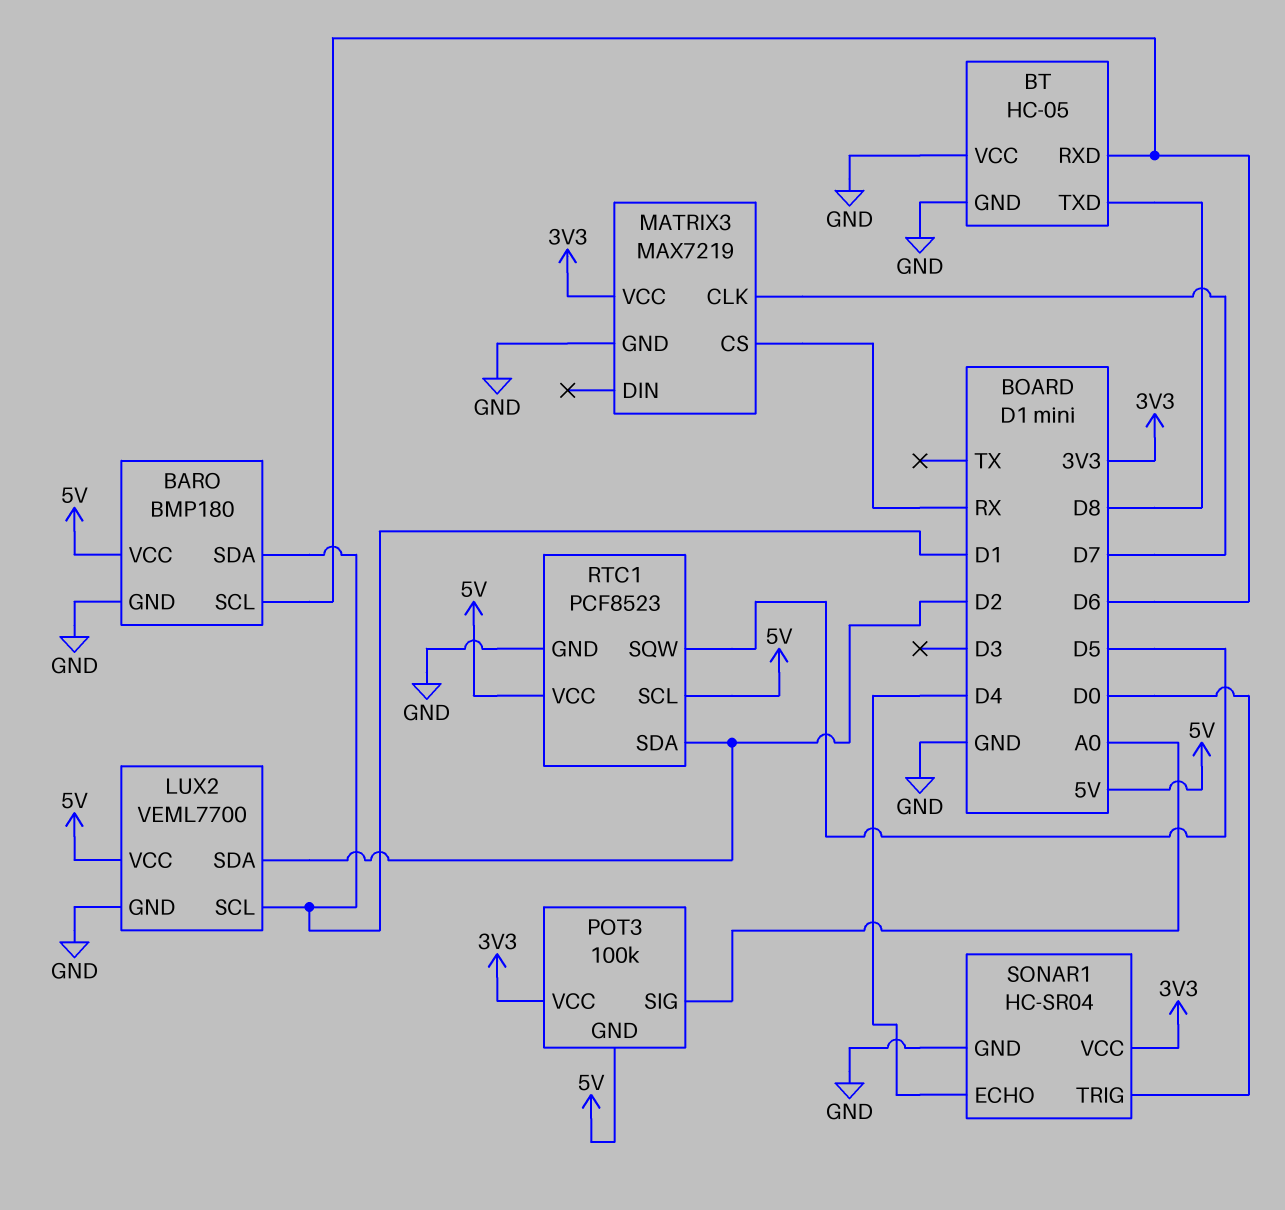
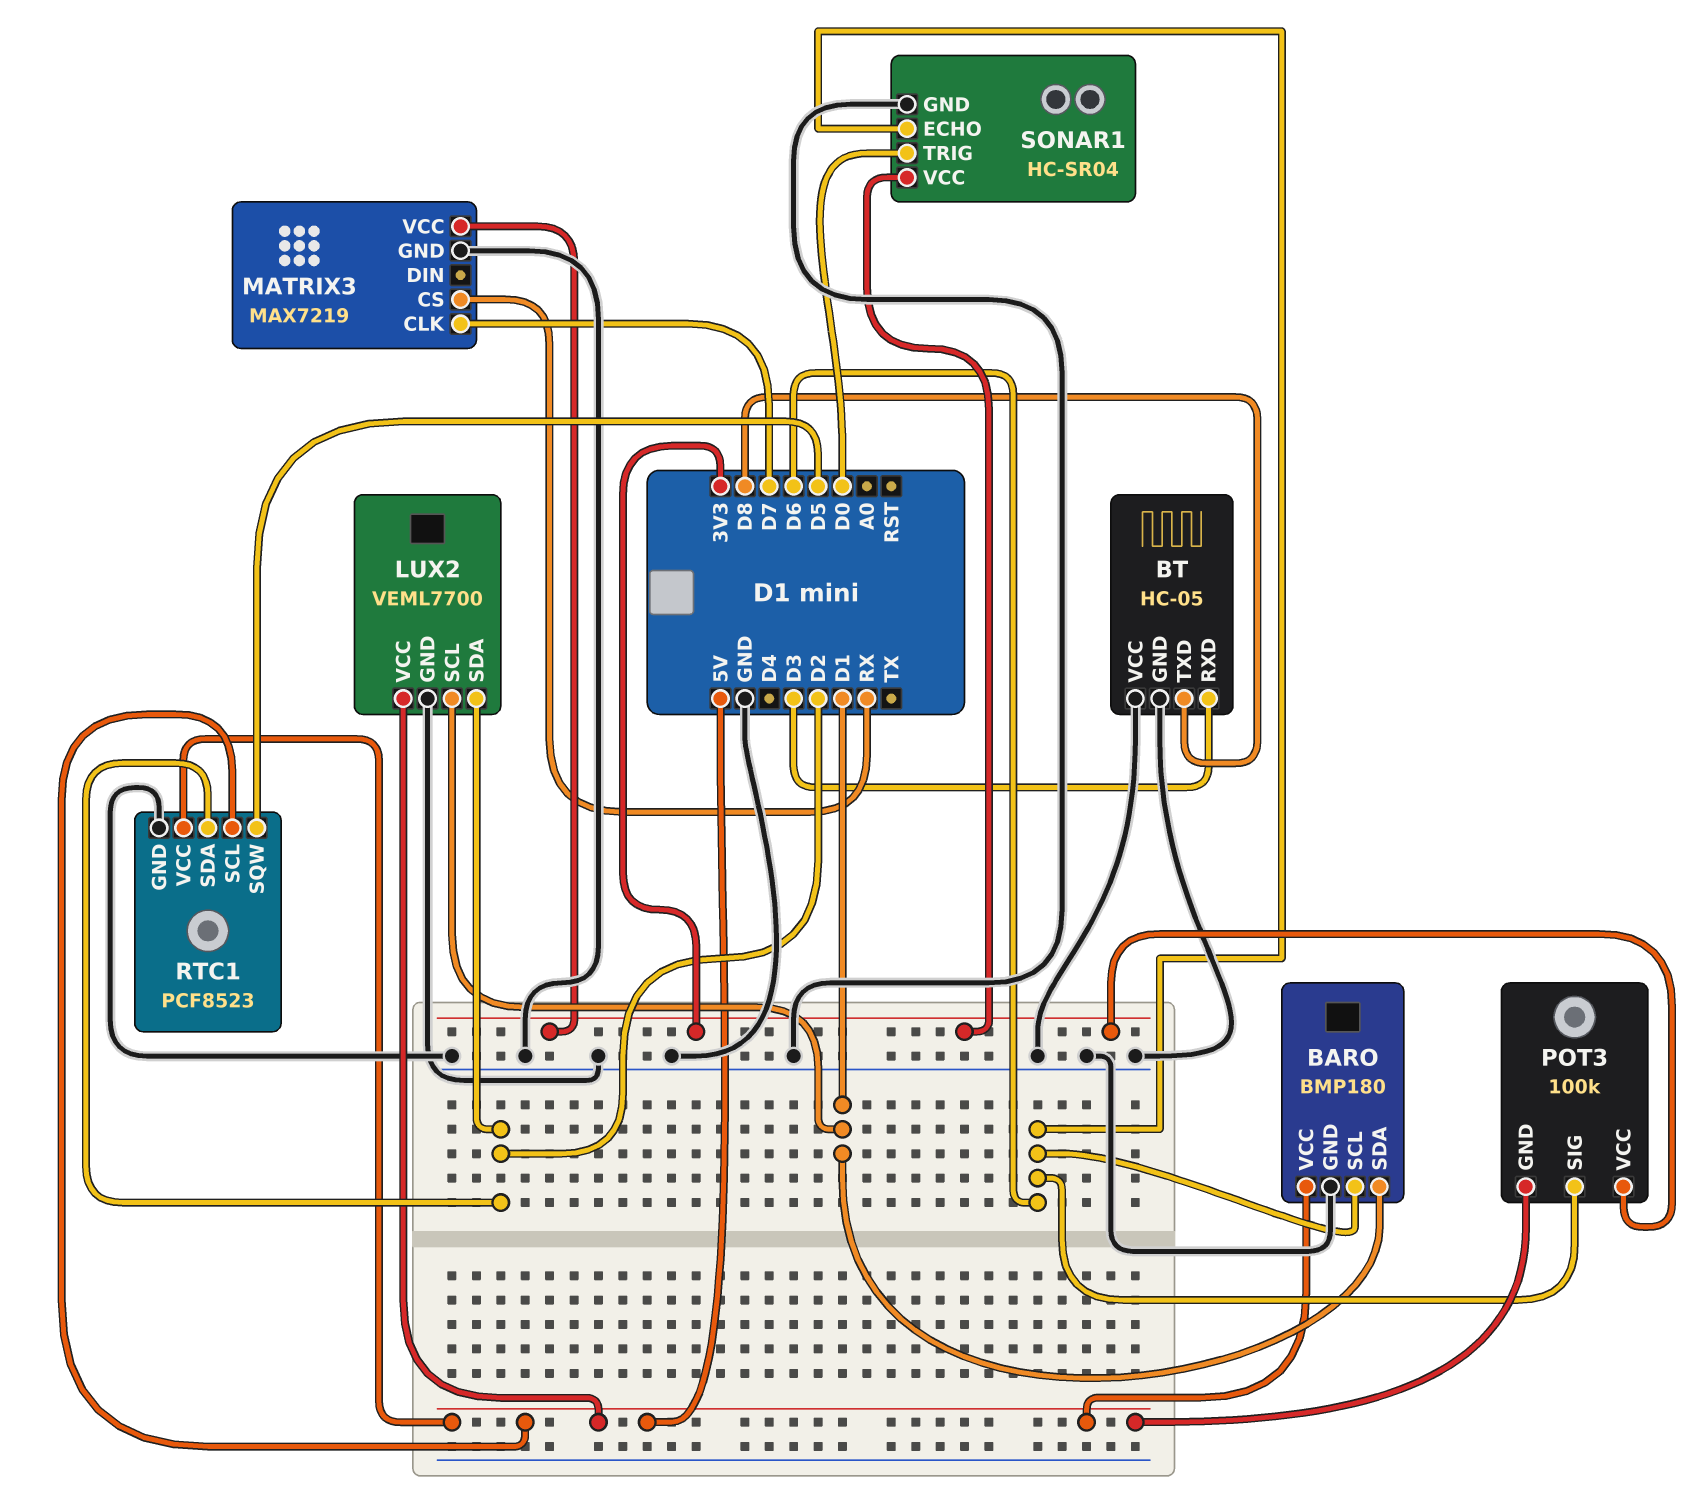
BT pin RXD: D6 -> D3
POT3 pin SIG: A0 -> D6
SONAR1 pin ECHO: D4 -> D6

